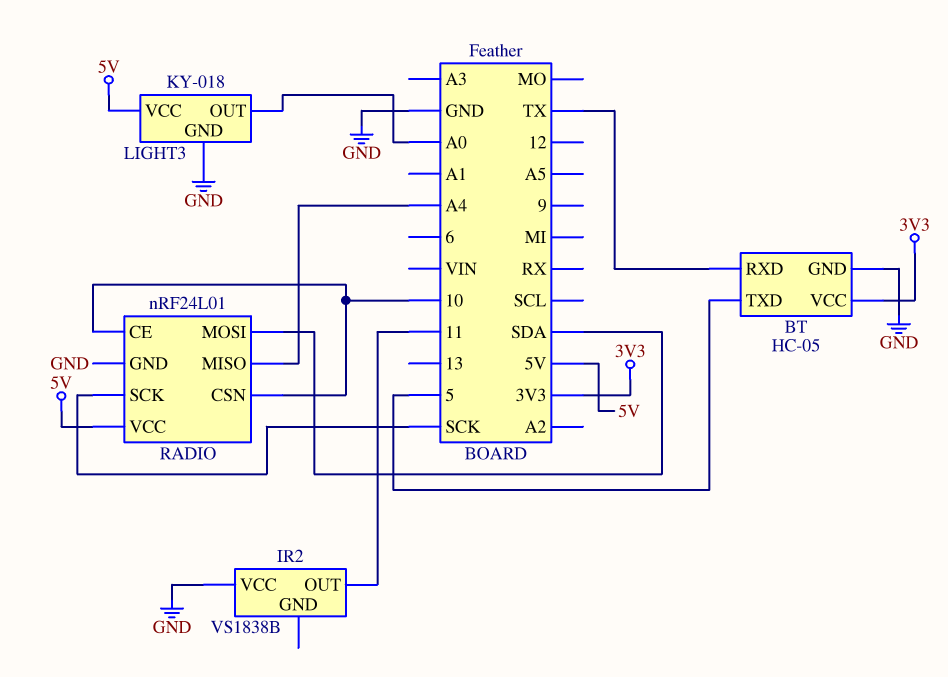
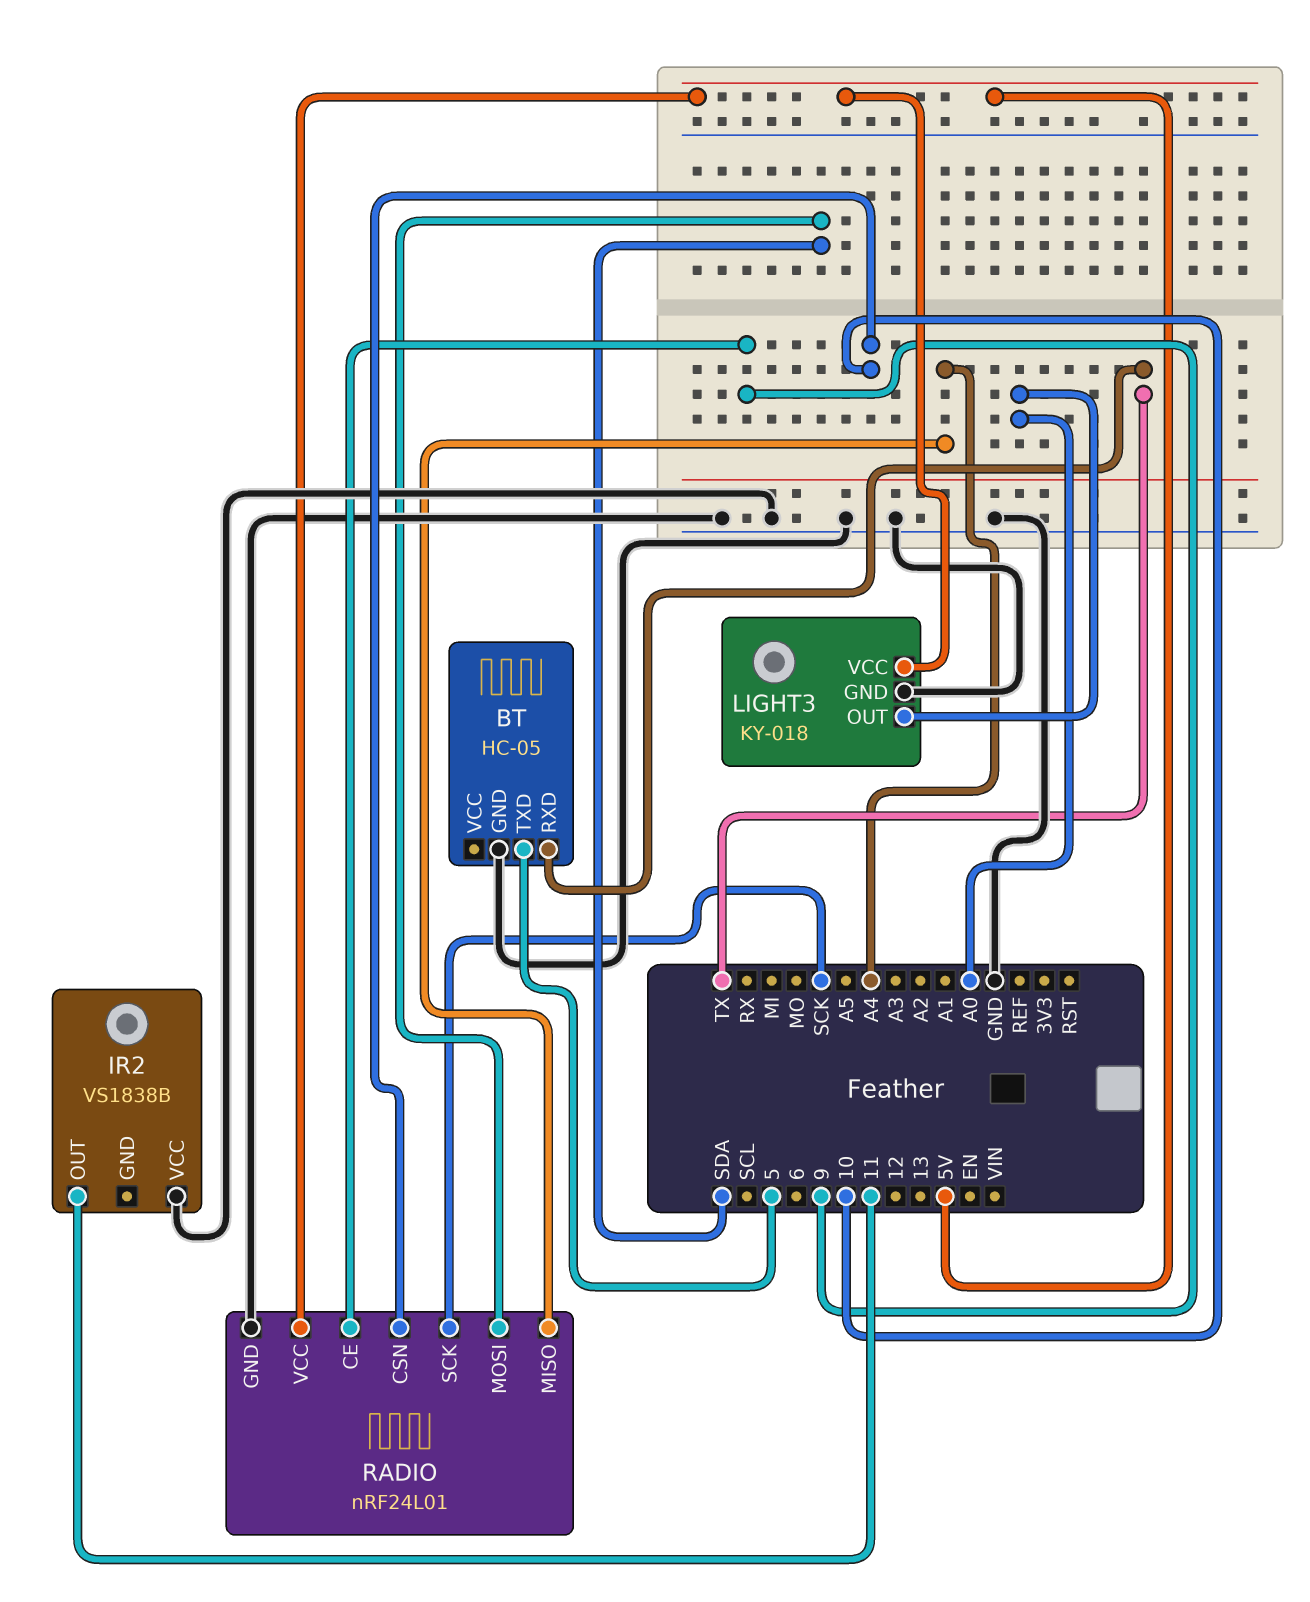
BT pin VCC: 3V3 -> none
RADIO pin CE: 10 -> 9

